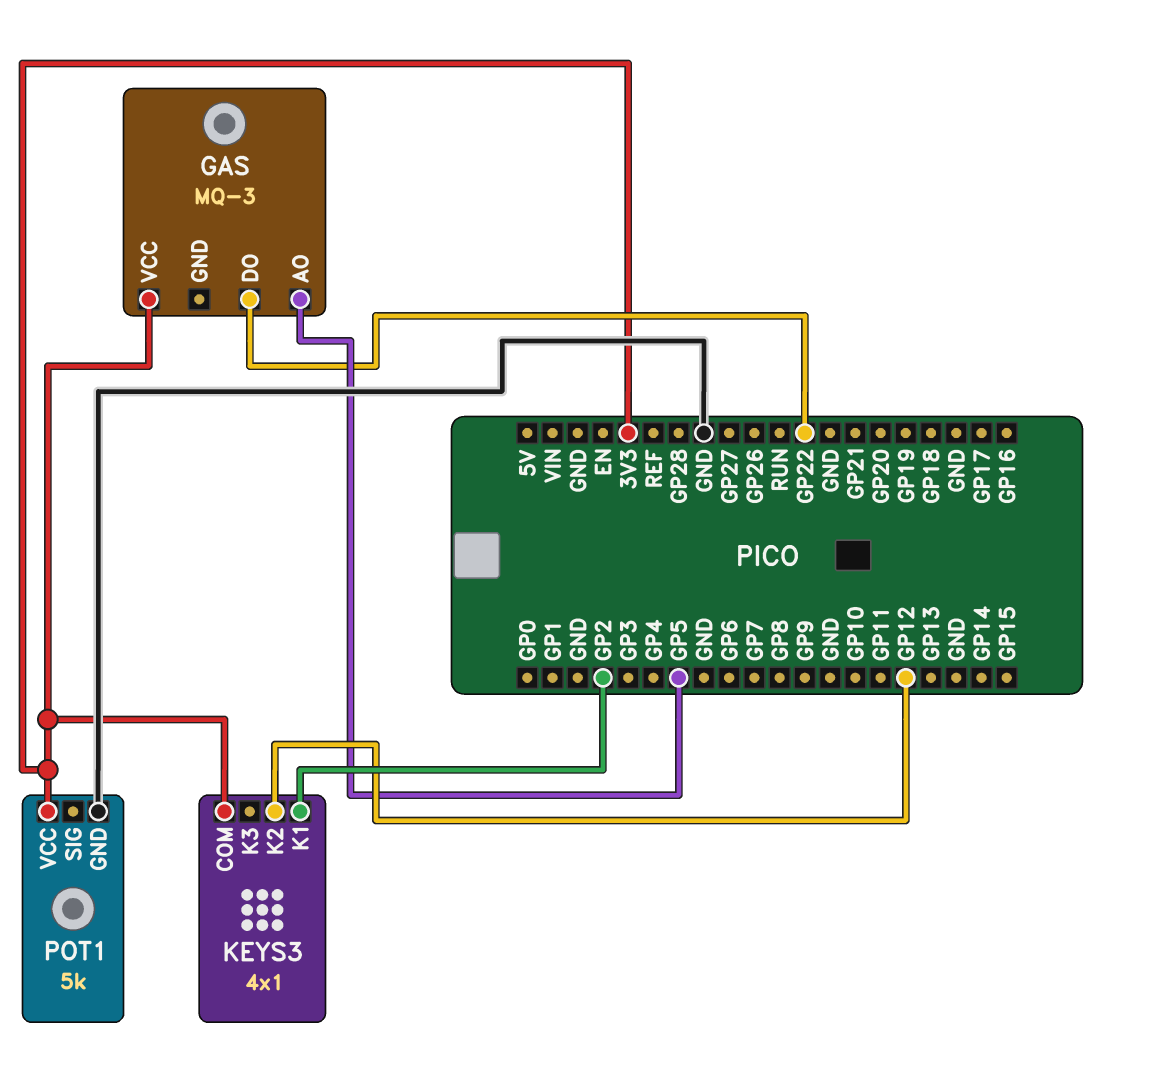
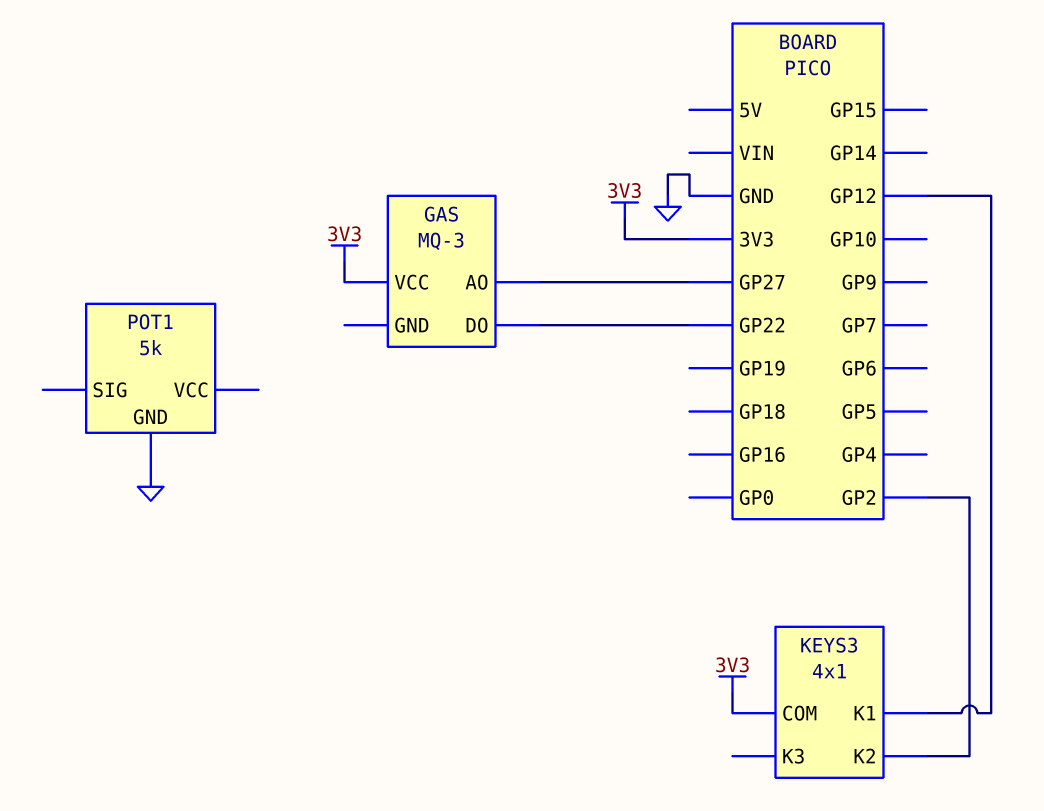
GAS pin AO: GP5 -> GP27
KEYS3 pin K1: GP2 -> GP12
KEYS3 pin K2: GP12 -> GP2
POT1 pin VCC: 3V3 -> none

